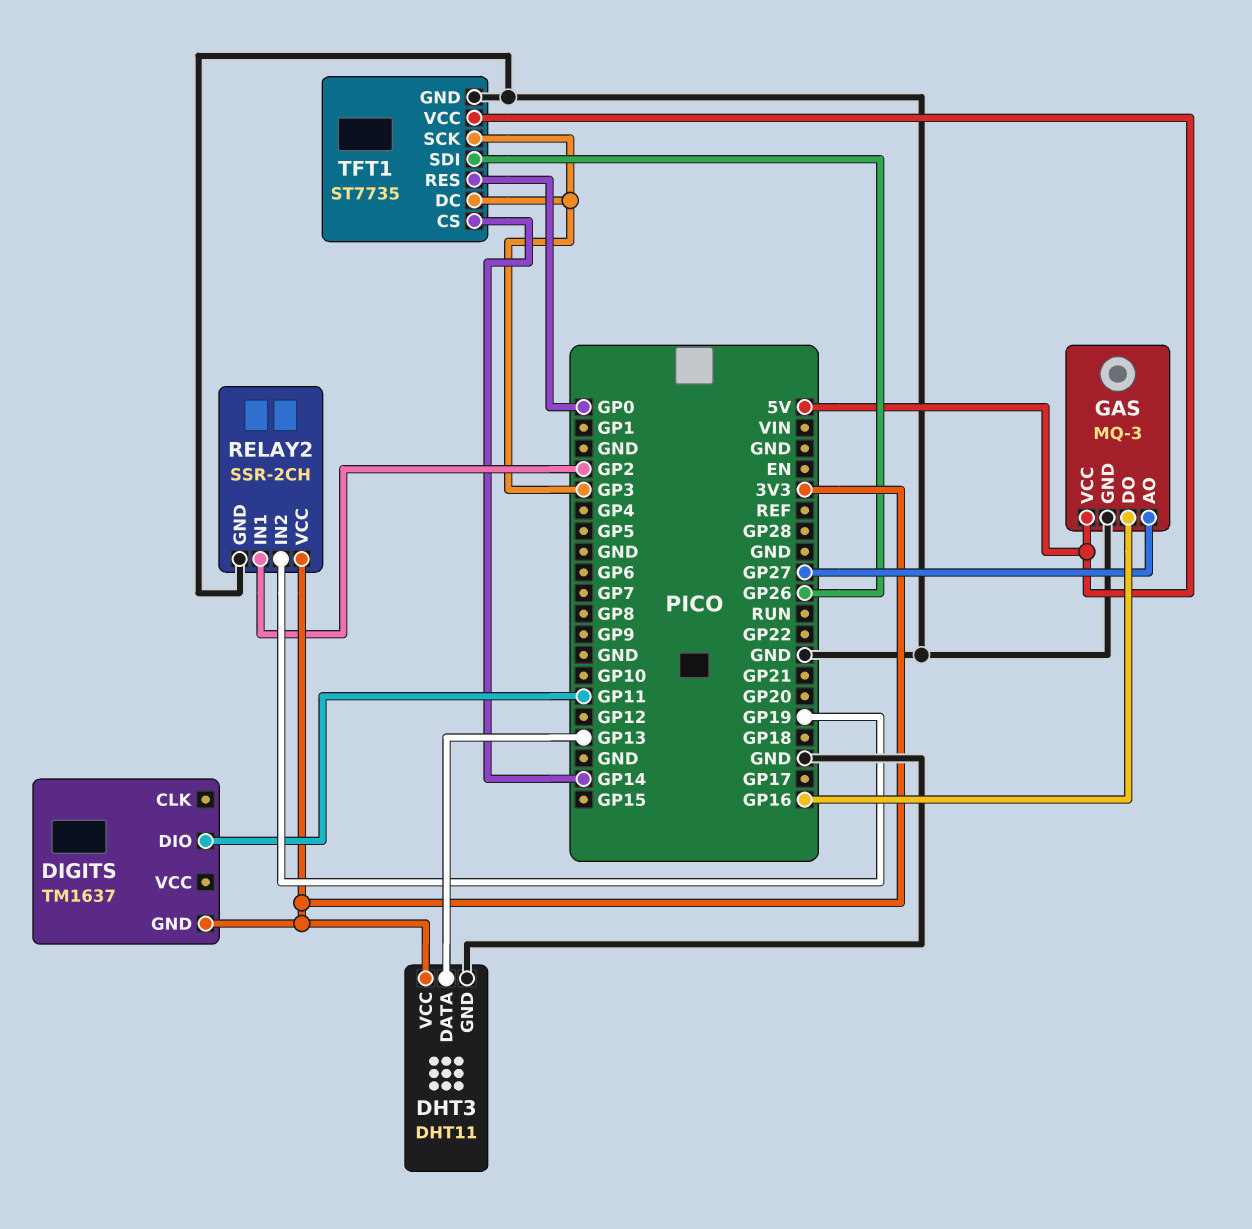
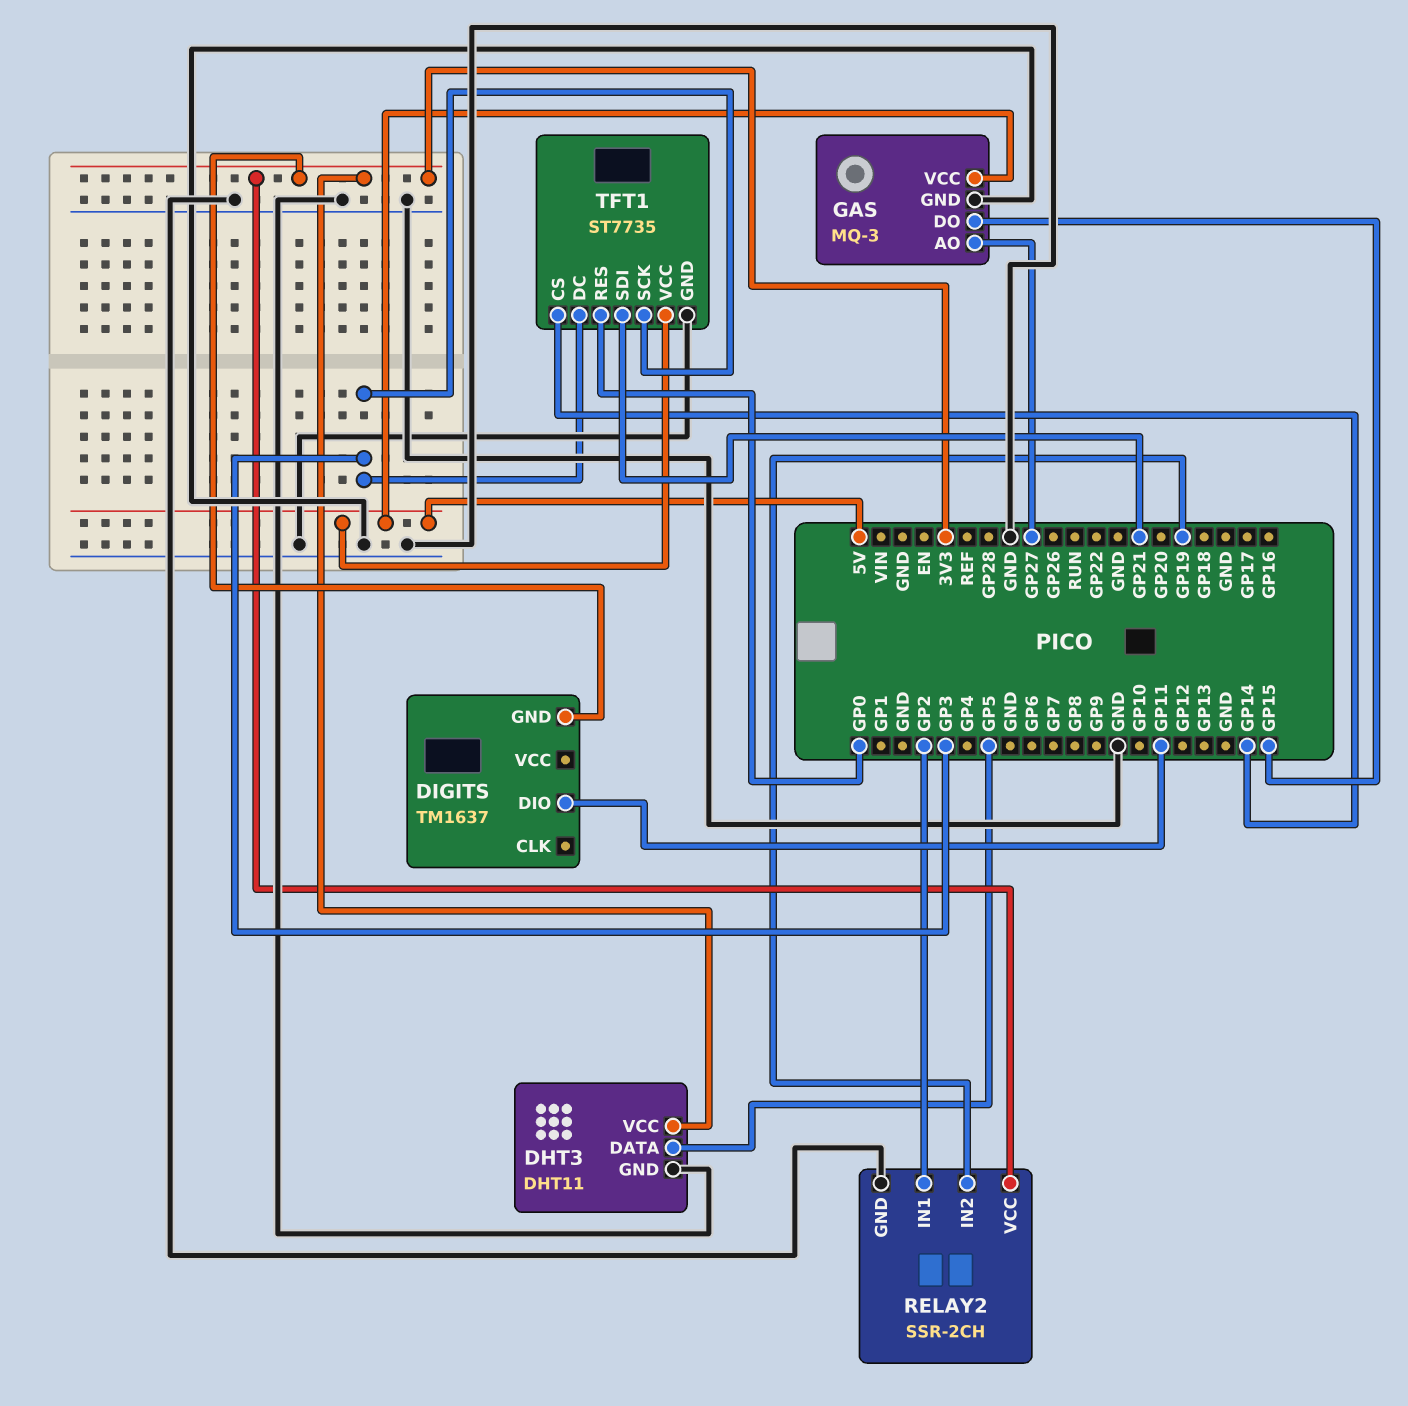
DHT3 pin DATA: GP13 -> GP5
GAS pin DO: GP16 -> GP15
TFT1 pin SDI: GP26 -> GP21

